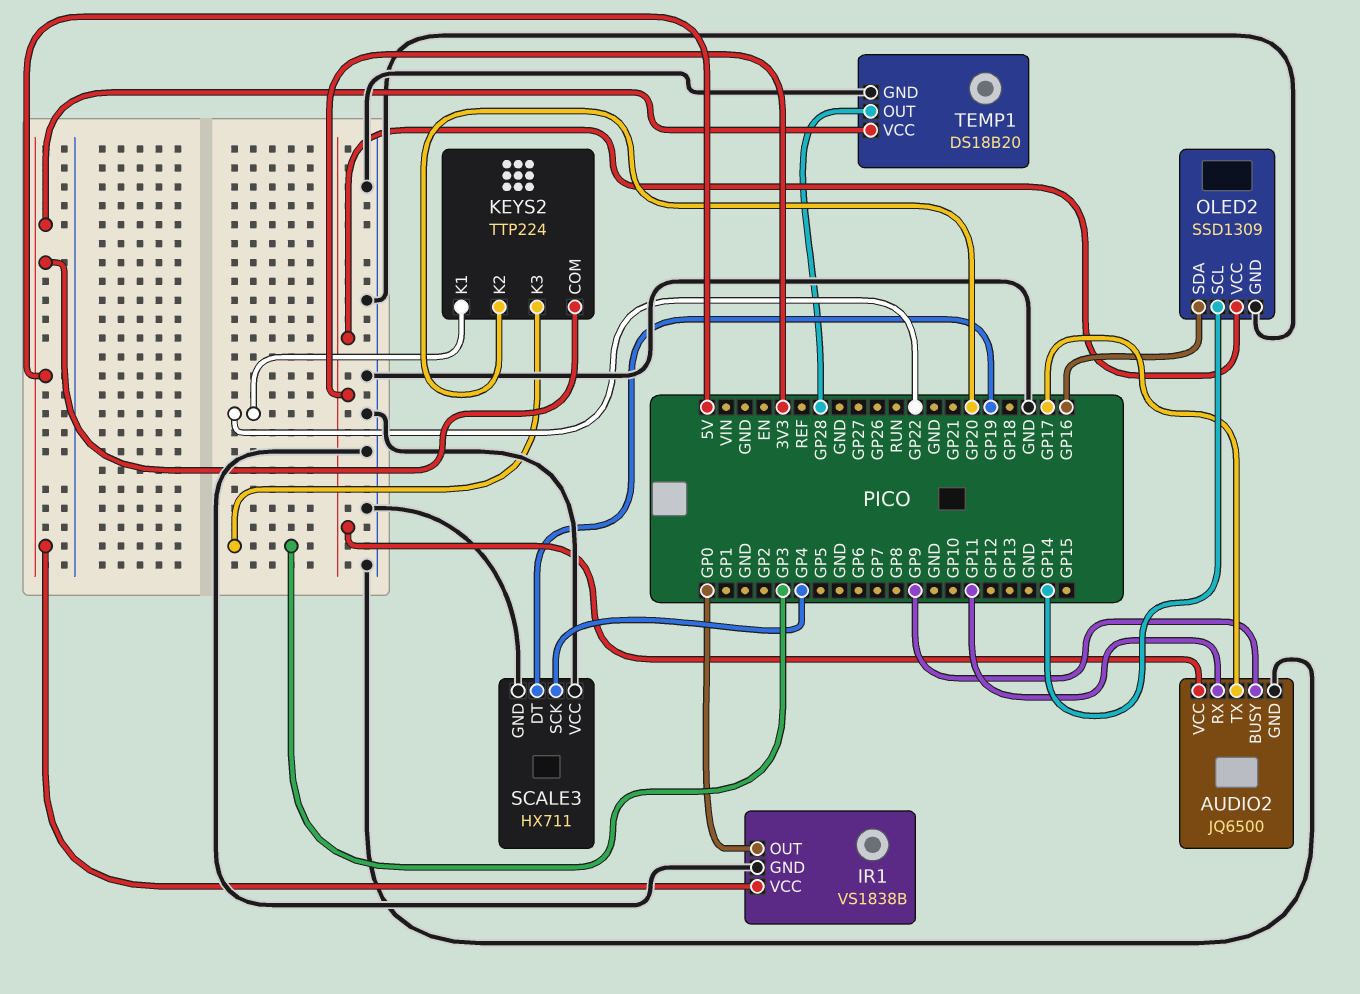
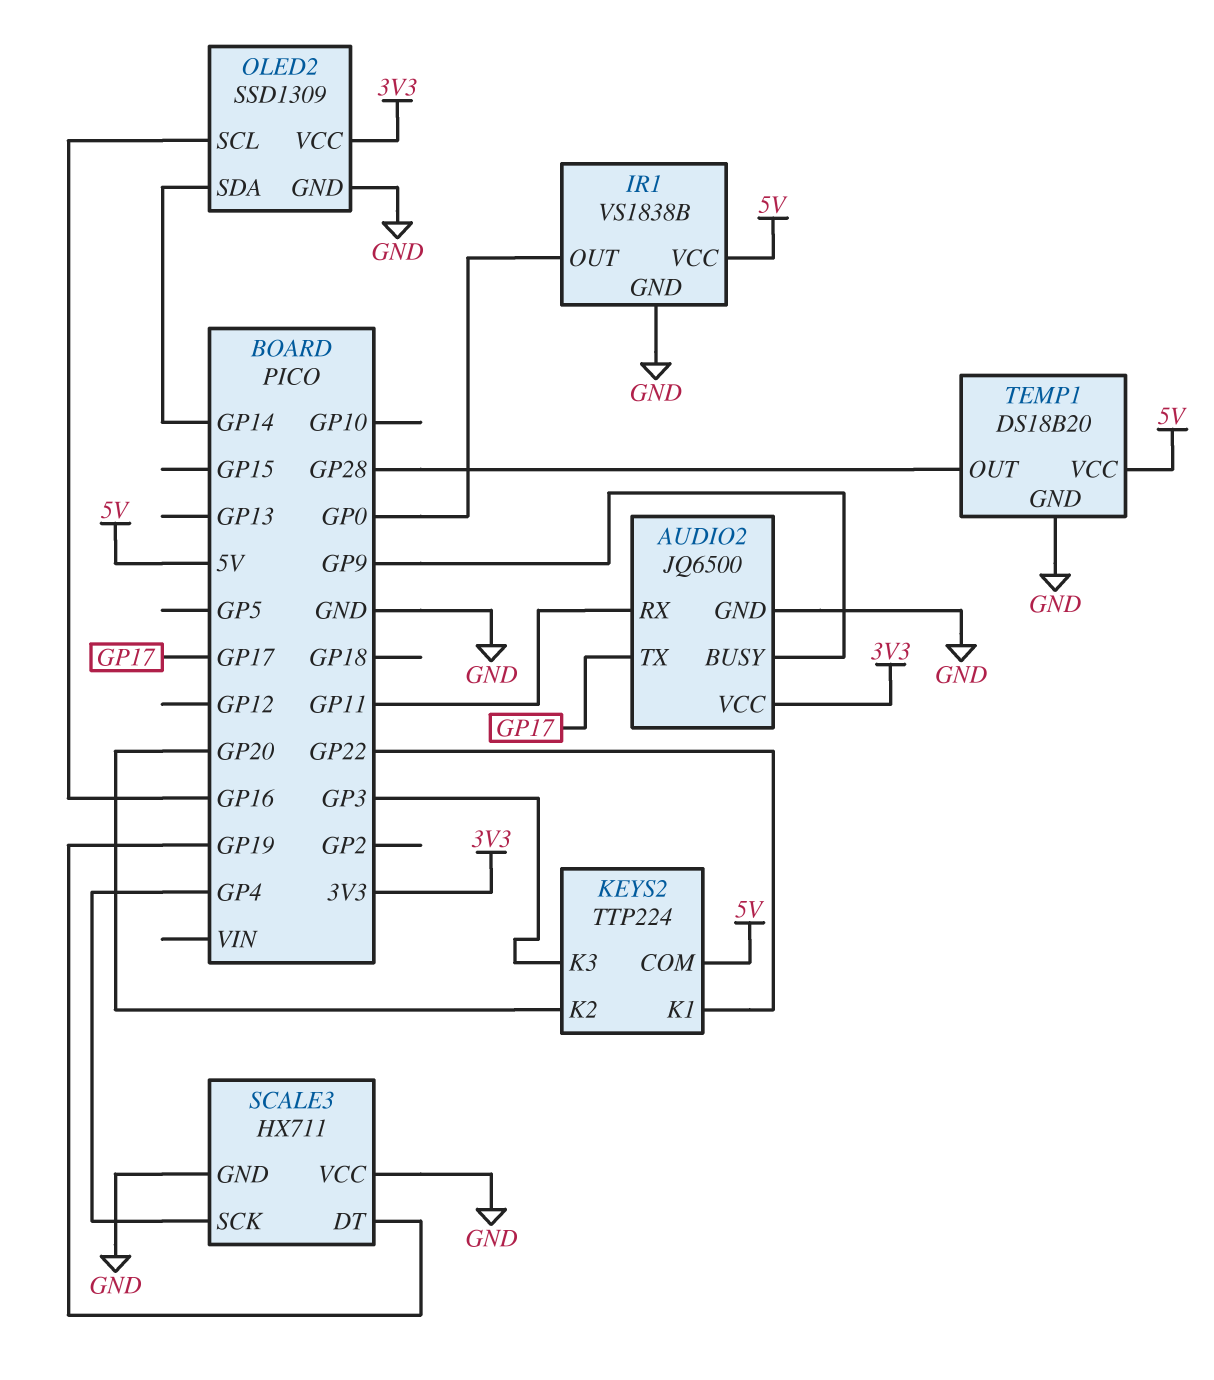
OLED2 pin SCL: GP14 -> GP16
OLED2 pin SDA: GP16 -> GP14

